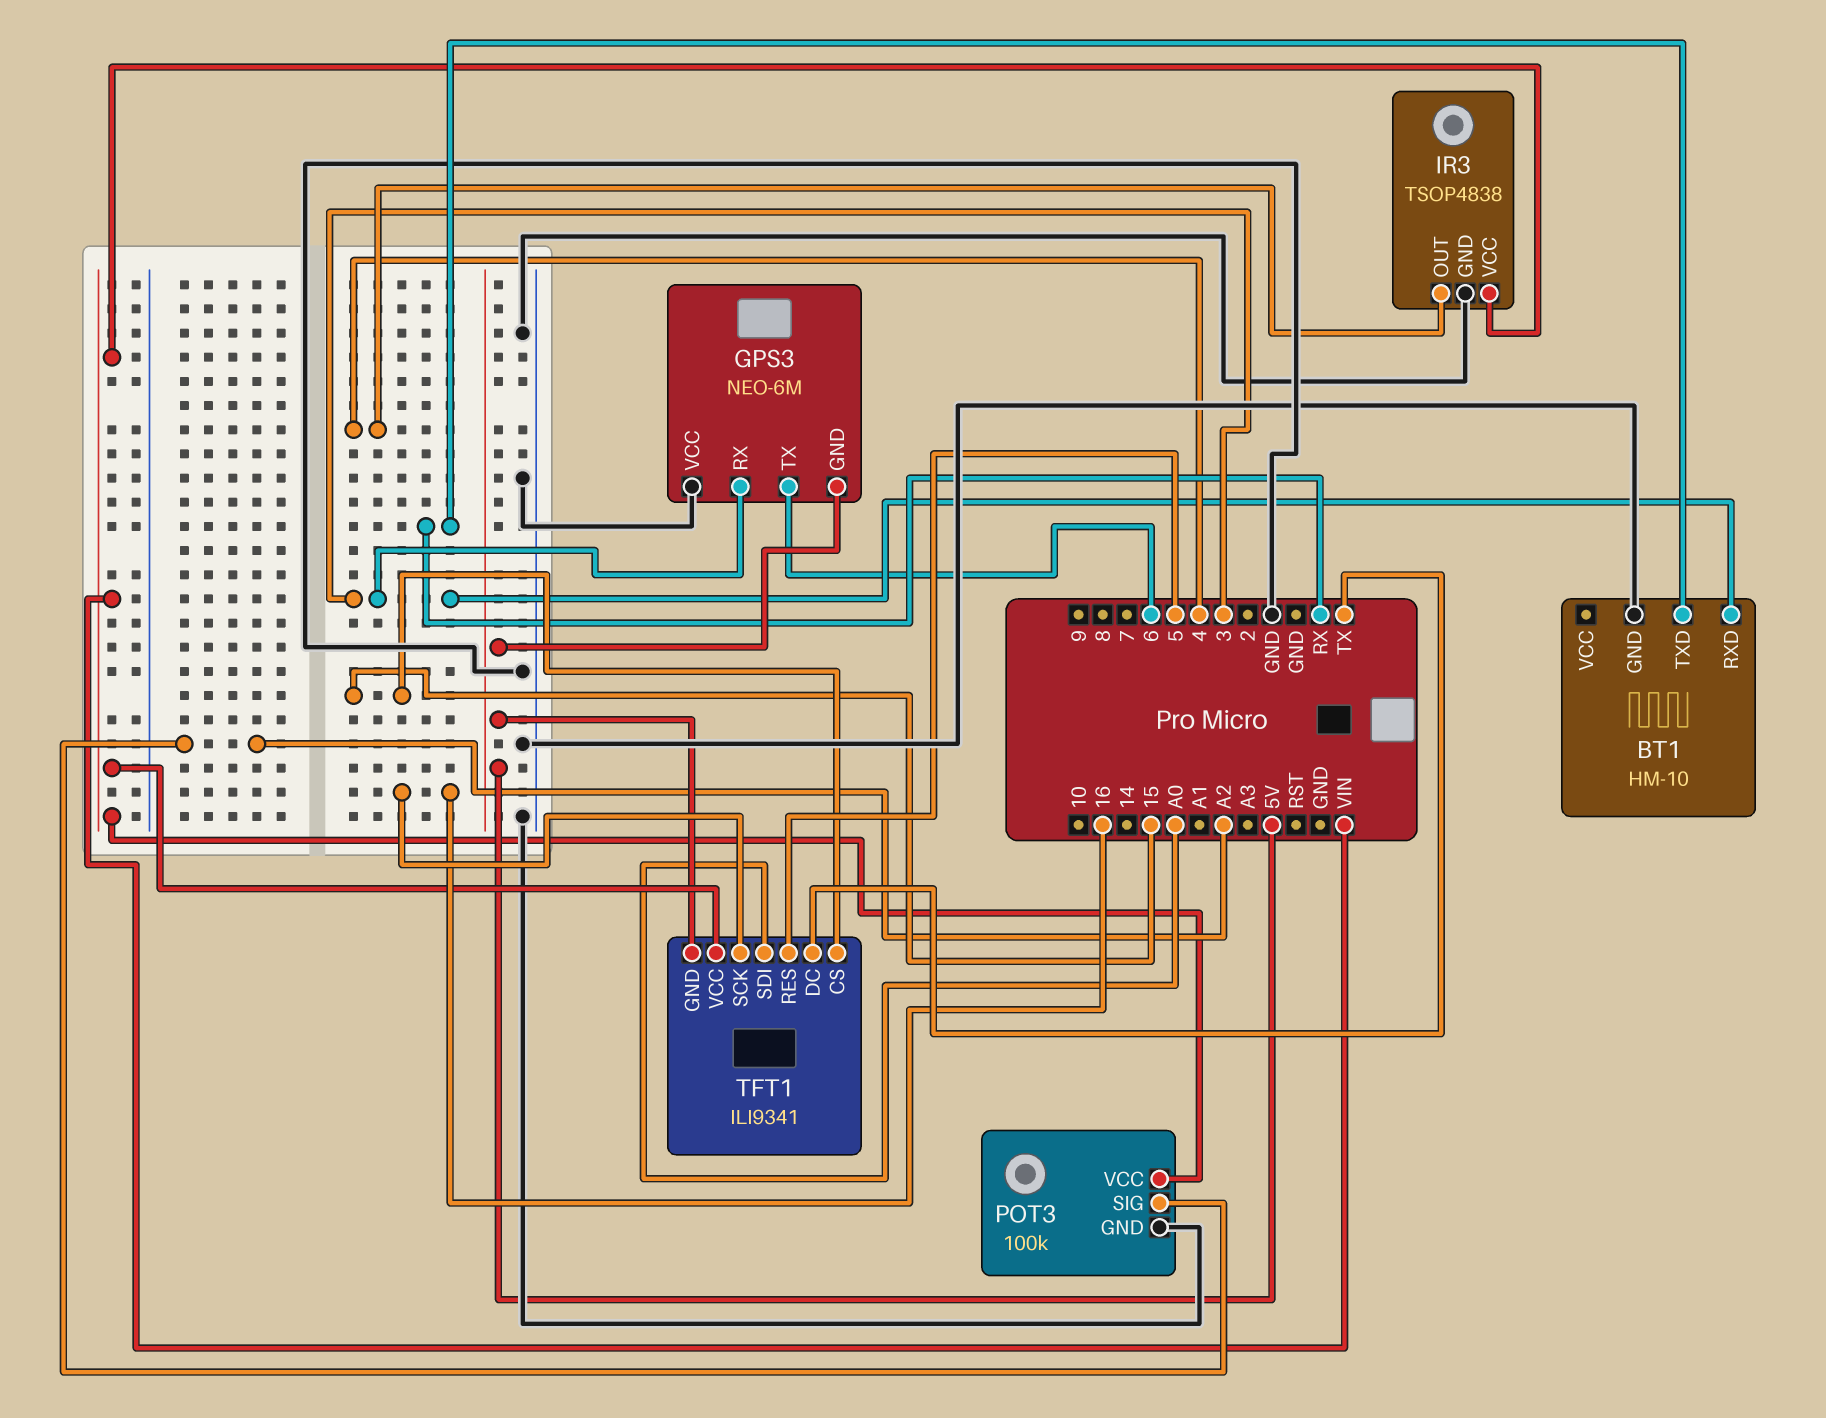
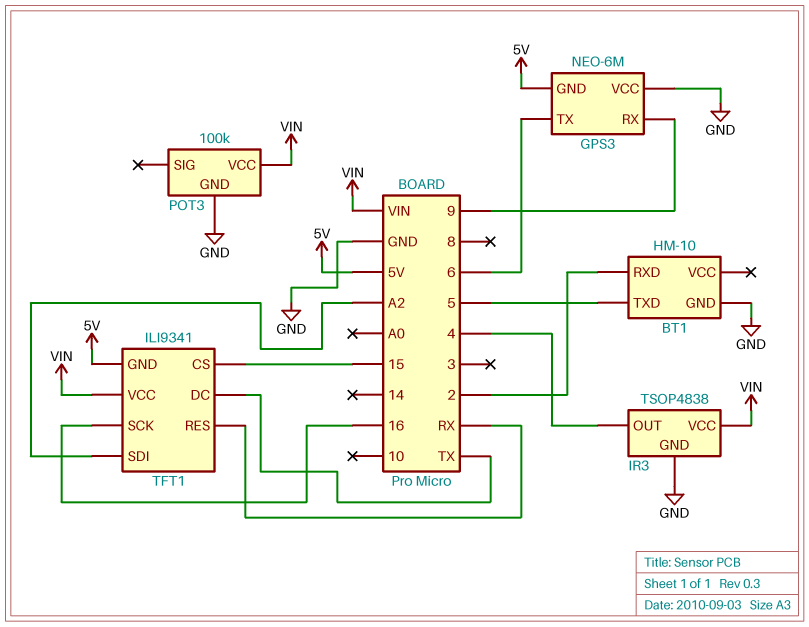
BT1 pin RXD: 3 -> 2
BT1 pin TXD: RX -> 5
GPS3 pin RX: 3 -> 9
POT3 pin SIG: A2 -> none
TFT1 pin RES: 5 -> RX
TFT1 pin SDI: A0 -> A2

